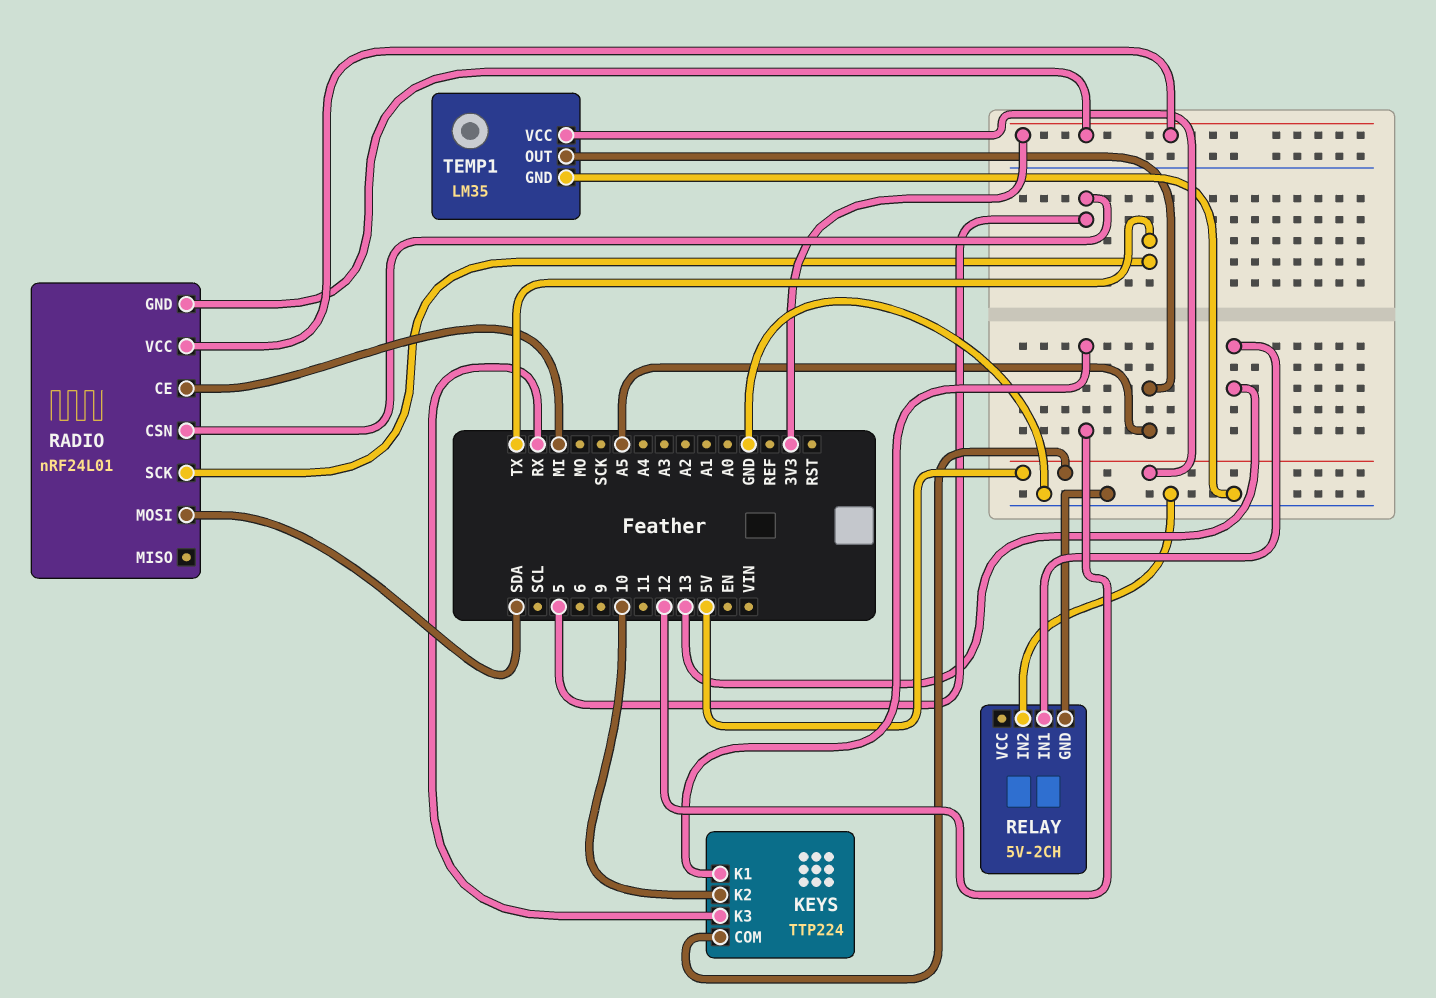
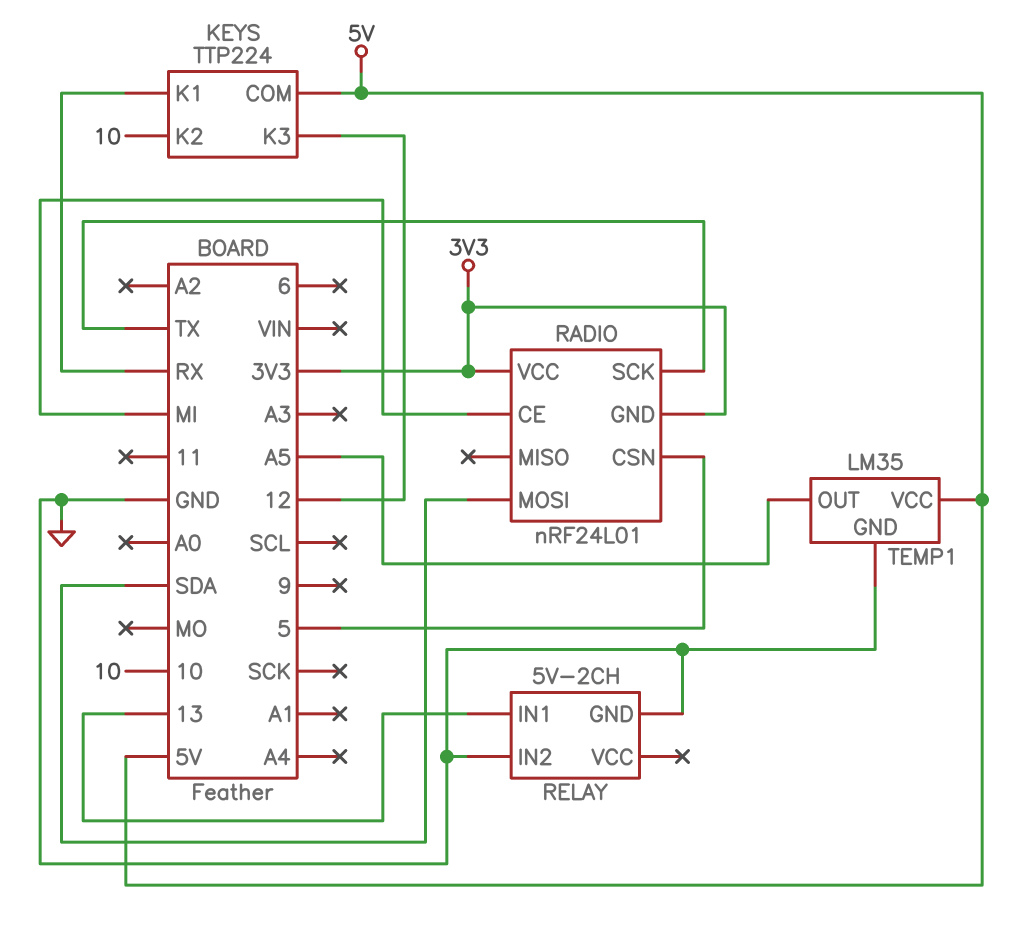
KEYS pin K1: 12 -> RX
KEYS pin K3: RX -> 12

